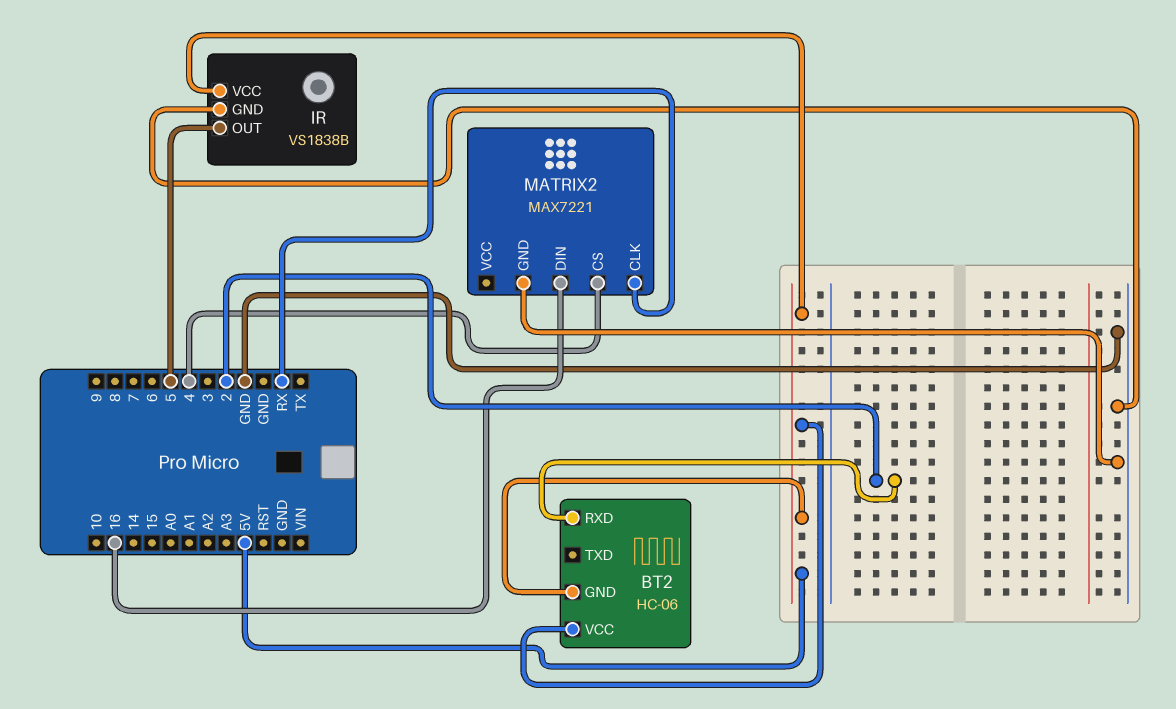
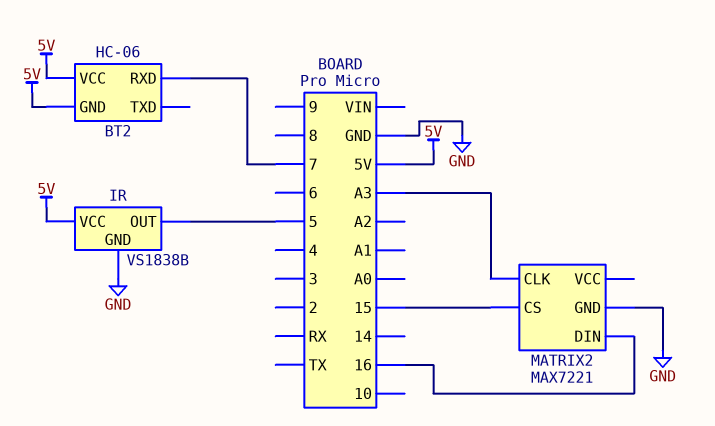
BT2 pin RXD: 2 -> 7
MATRIX2 pin CLK: RX -> A3
MATRIX2 pin CS: 4 -> 15

